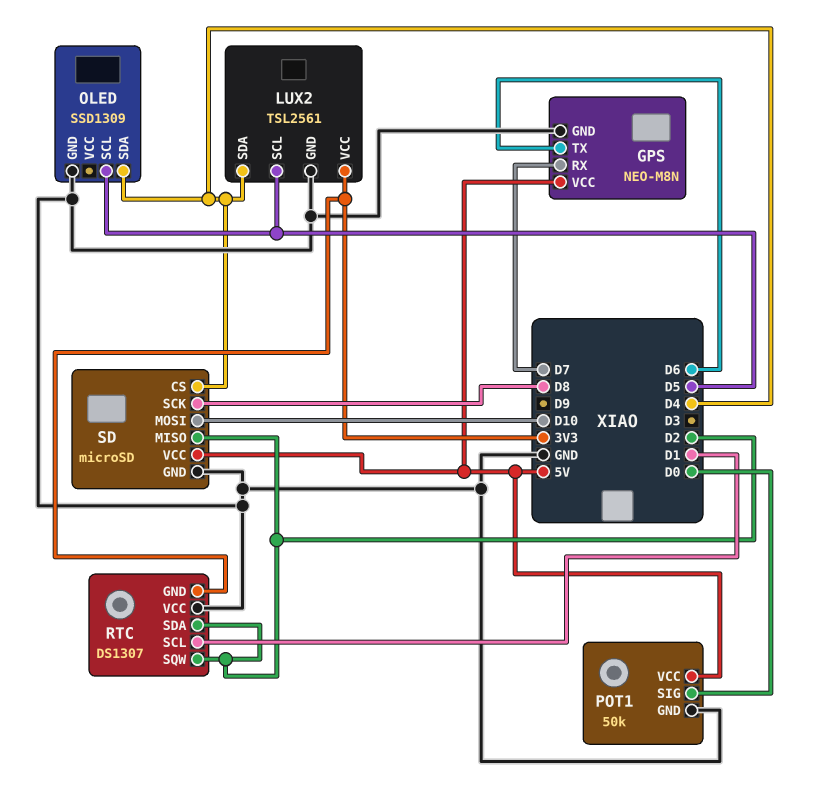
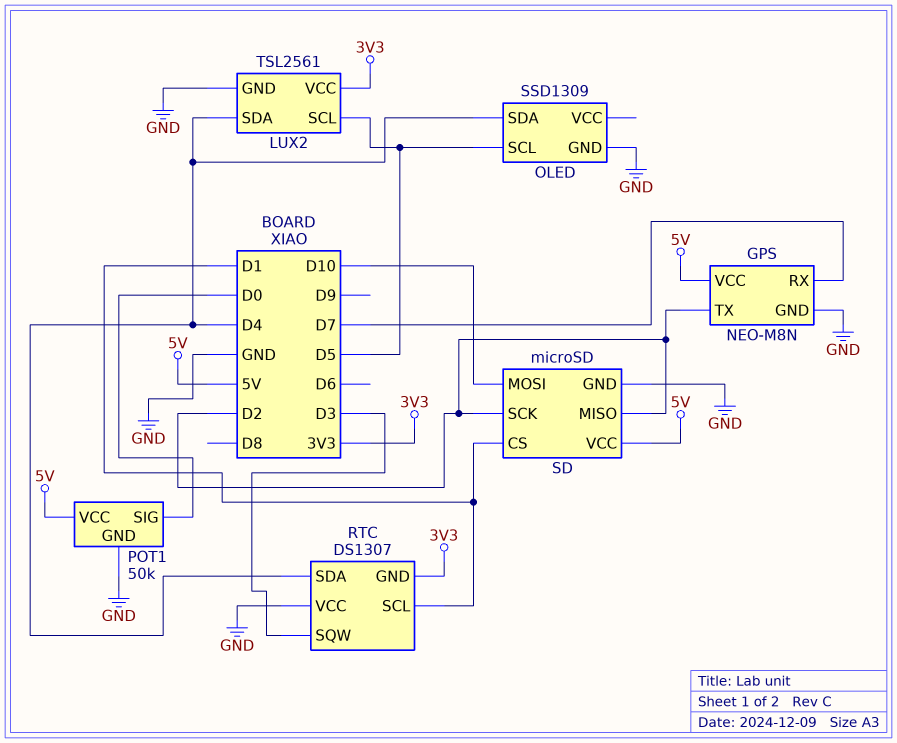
GPS pin TX: D6 -> D2
RTC pin SDA: D2 -> D4
RTC pin SQW: D2 -> D3
SD pin CS: D4 -> D1
SD pin SCK: D8 -> D2

